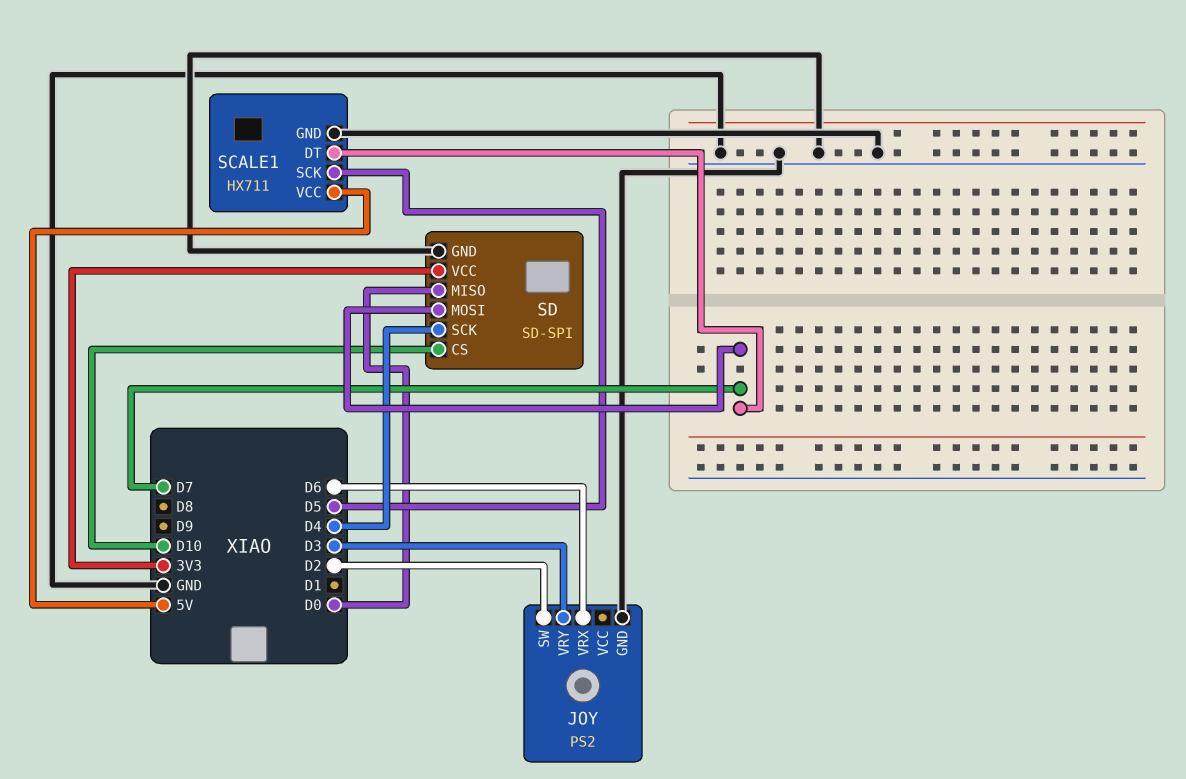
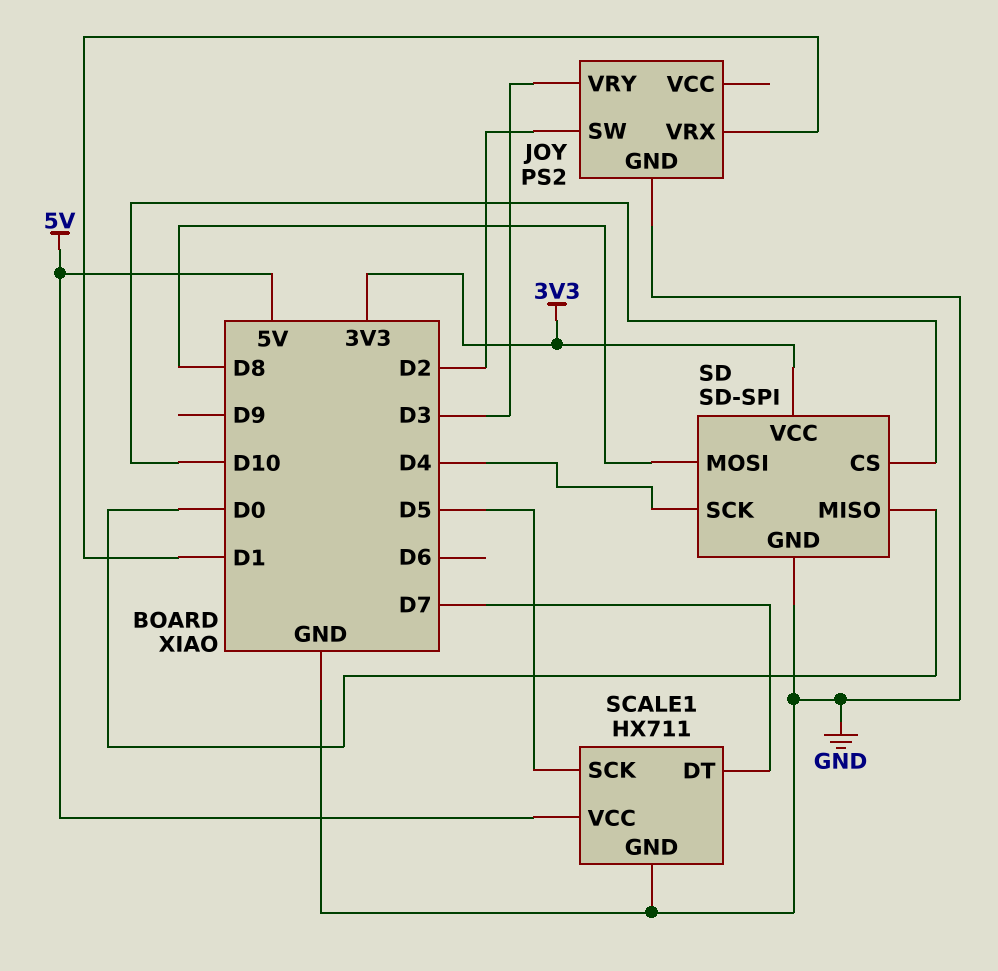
JOY pin VRX: D6 -> D1
SD pin MOSI: D7 -> D8

